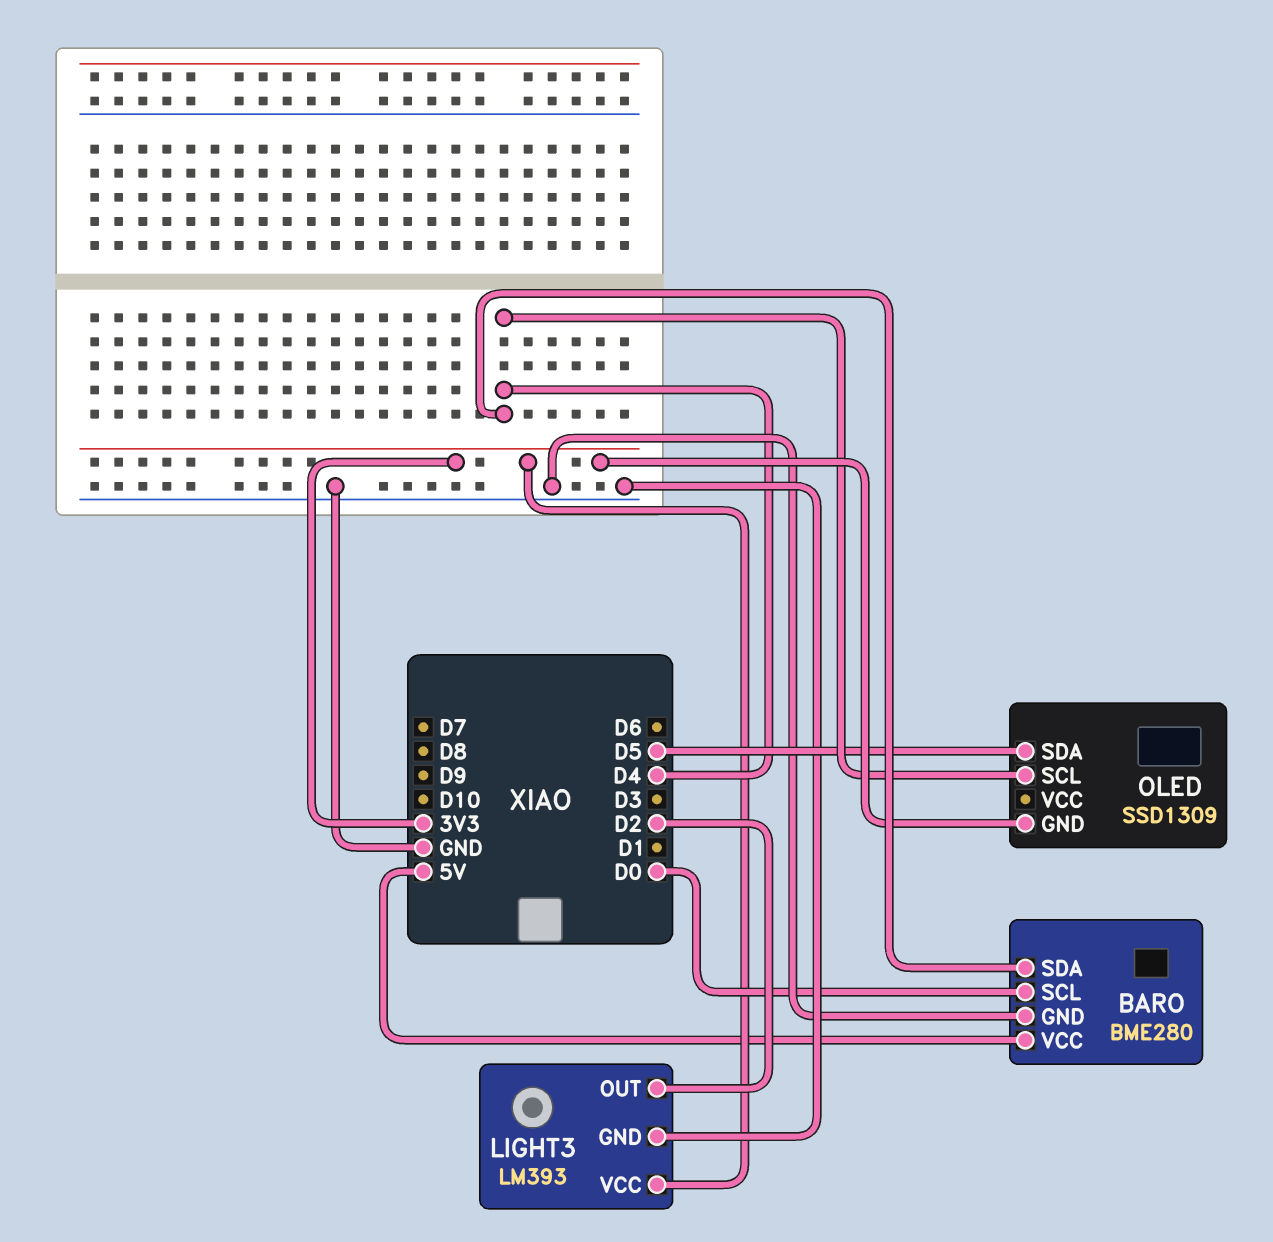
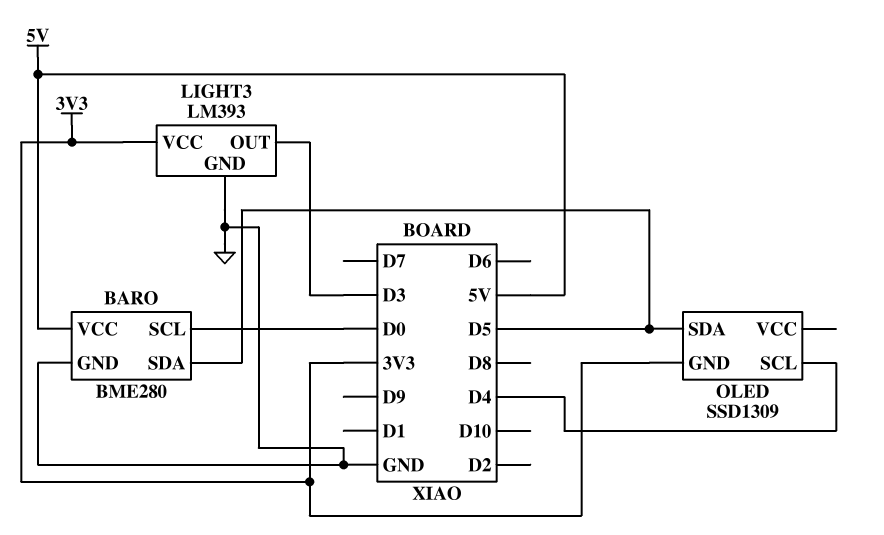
BARO pin SDA: D4 -> D5
LIGHT3 pin OUT: D2 -> D3

